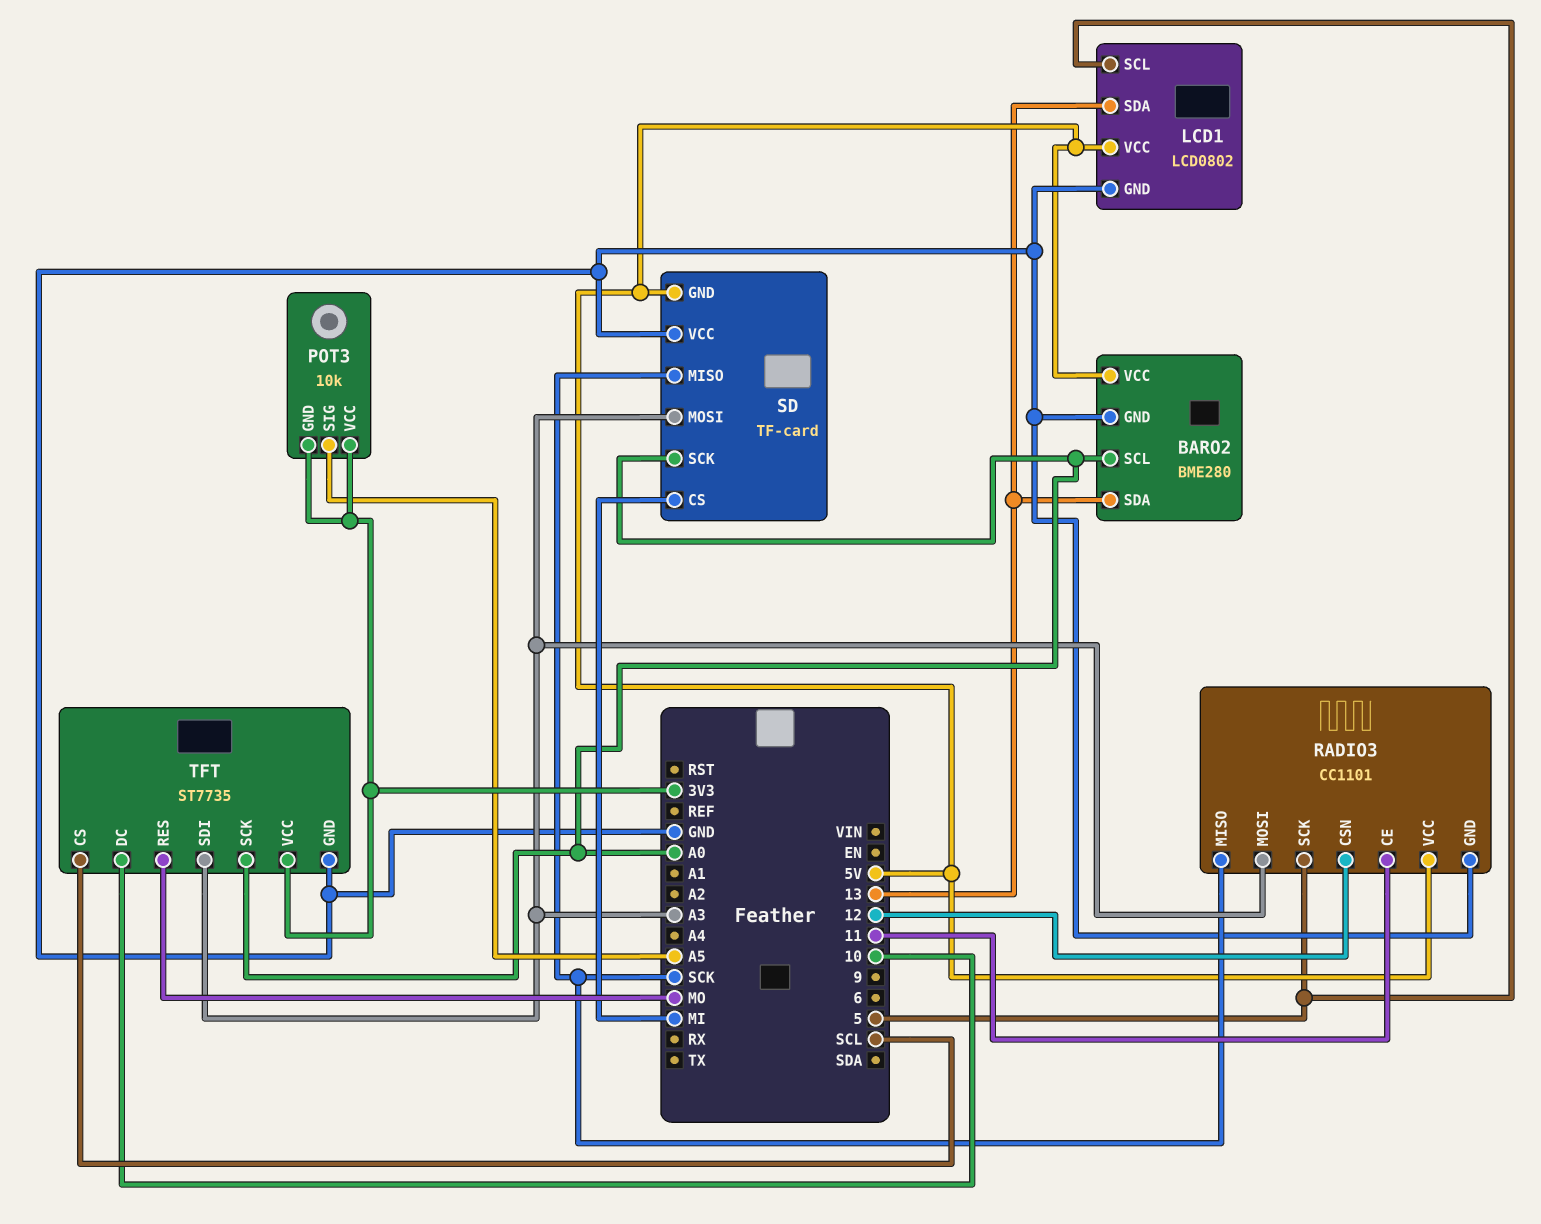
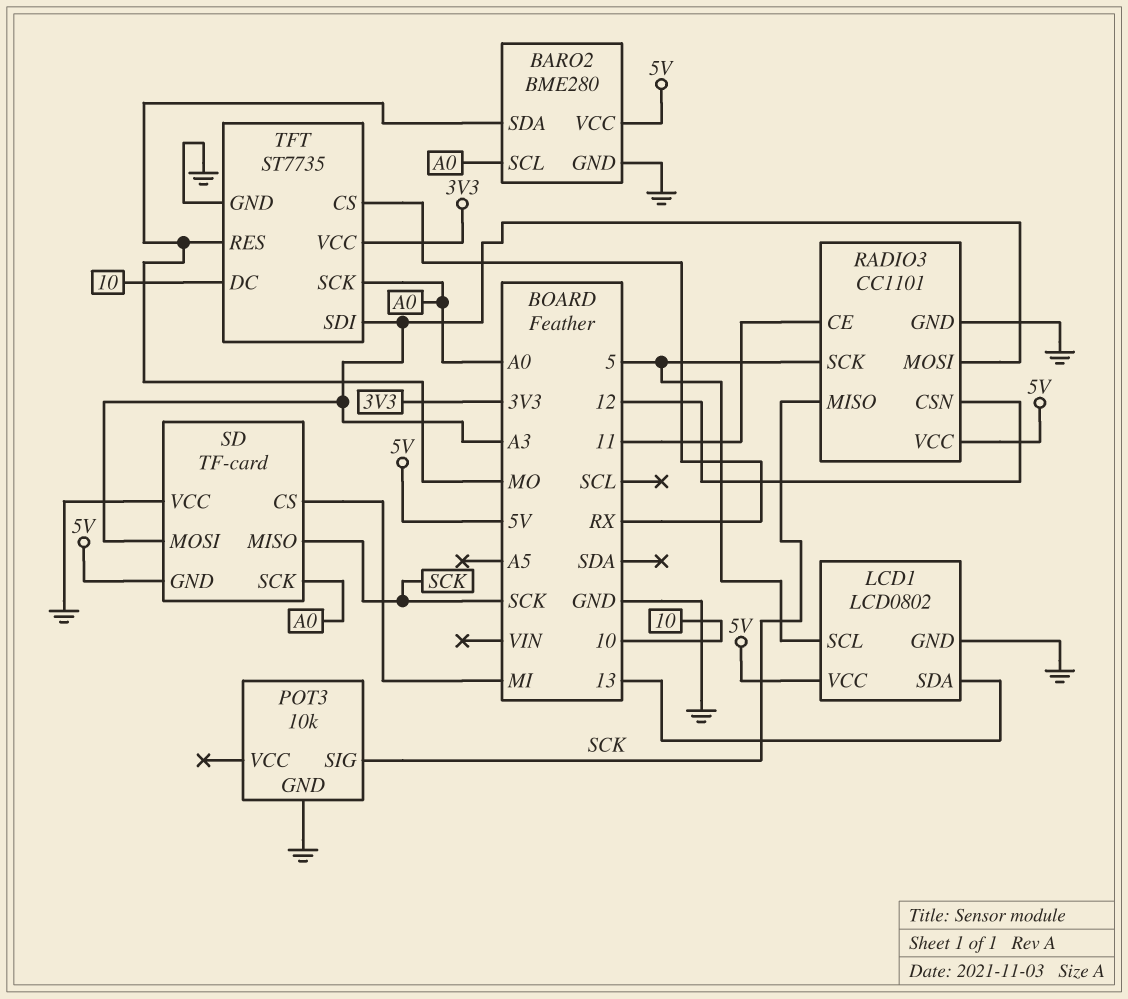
BARO2 pin SDA: 13 -> MO
POT3 pin GND: 3V3 -> GND
POT3 pin SIG: A5 -> SCK
POT3 pin VCC: 3V3 -> none
TFT pin CS: SCL -> RX

